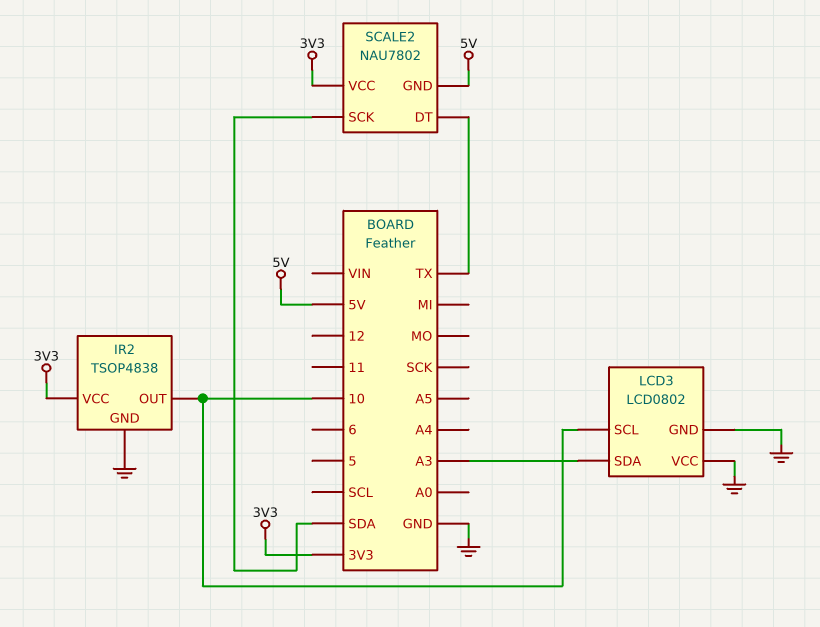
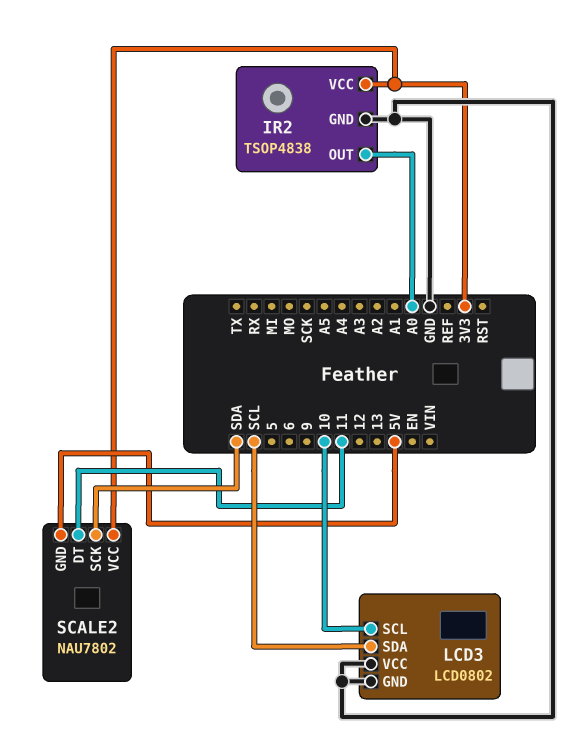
IR2 pin OUT: 10 -> A0
LCD3 pin SDA: A3 -> SCL
SCALE2 pin DT: TX -> 11

